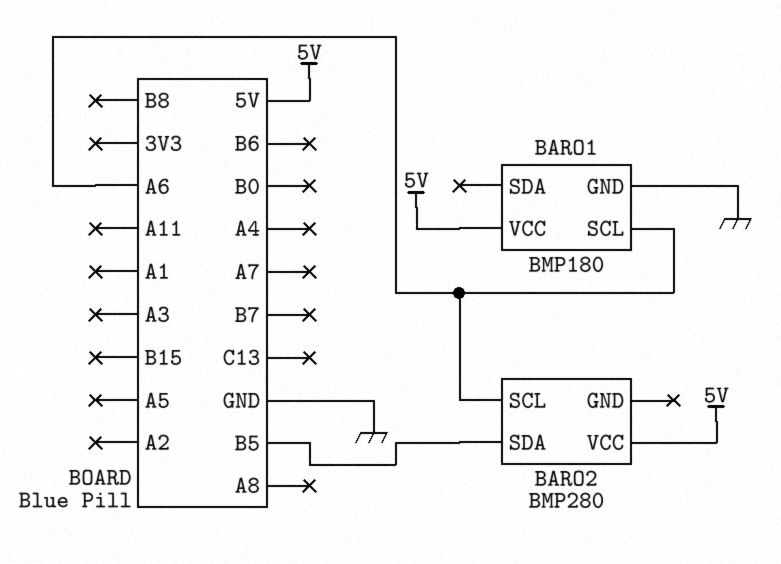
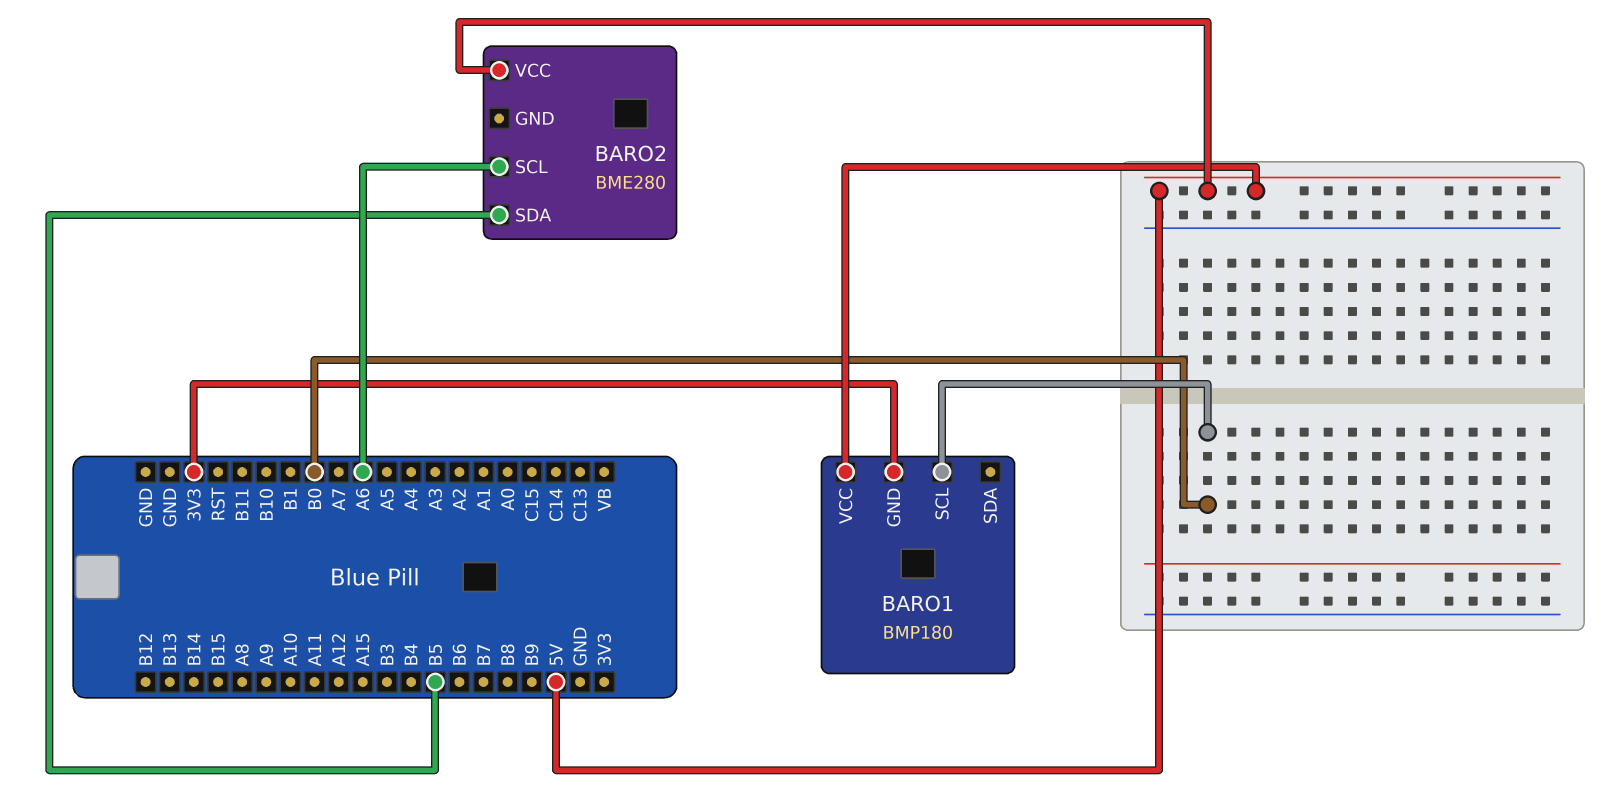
BARO1 pin GND: GND -> 3V3
BARO1 pin SCL: A6 -> B0
BARO2: BMP280 -> BME280

